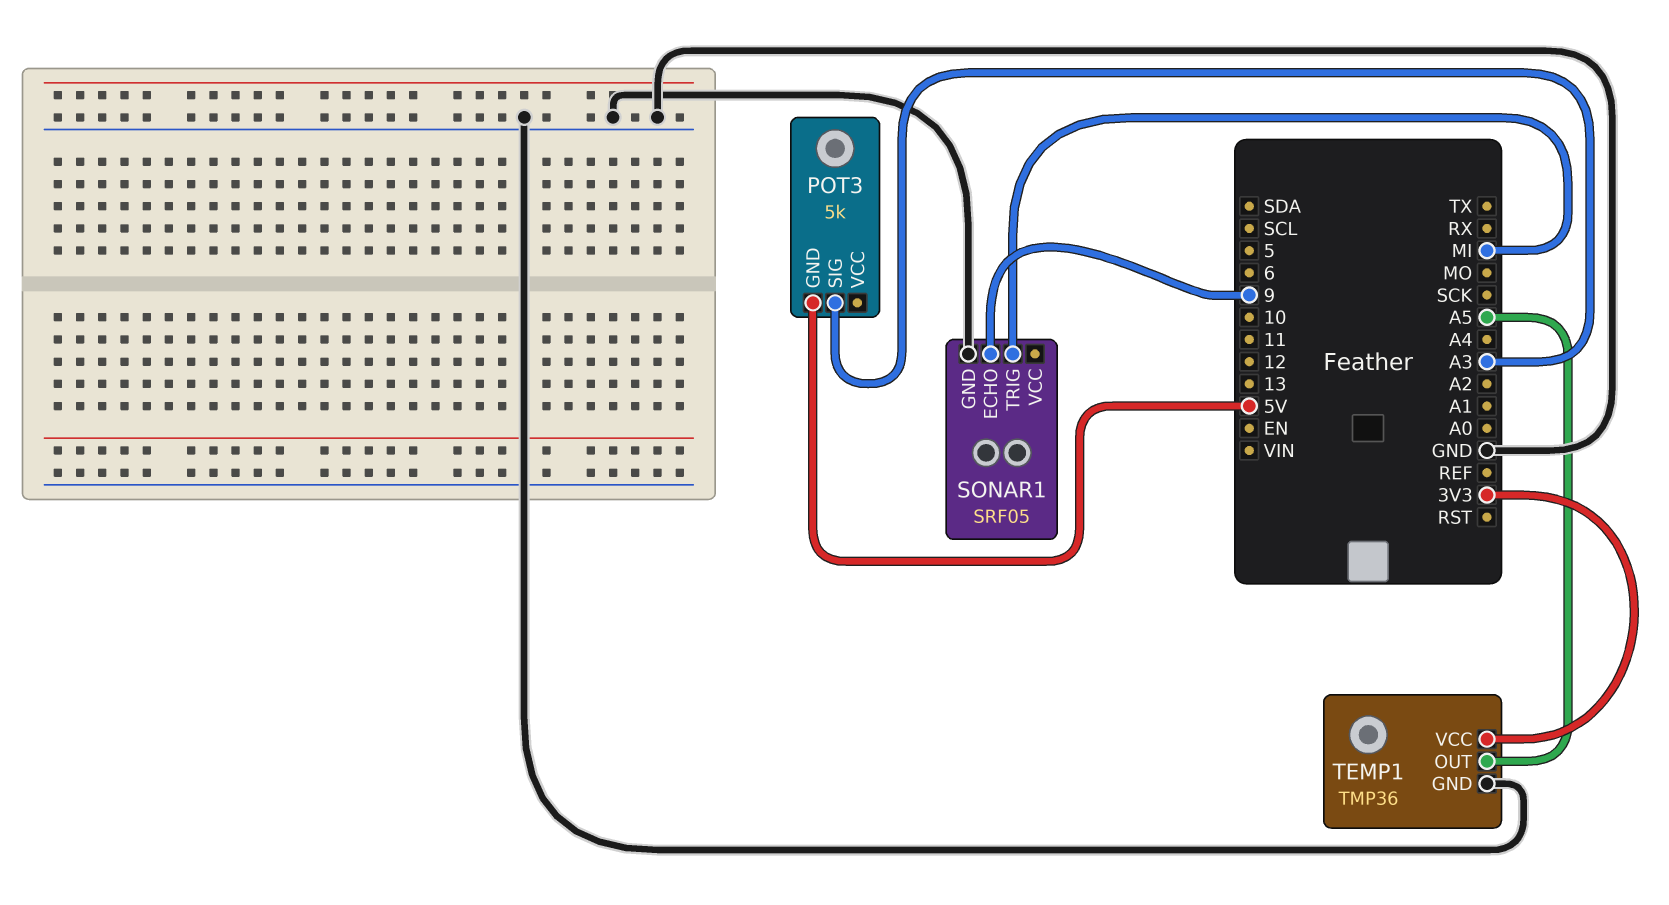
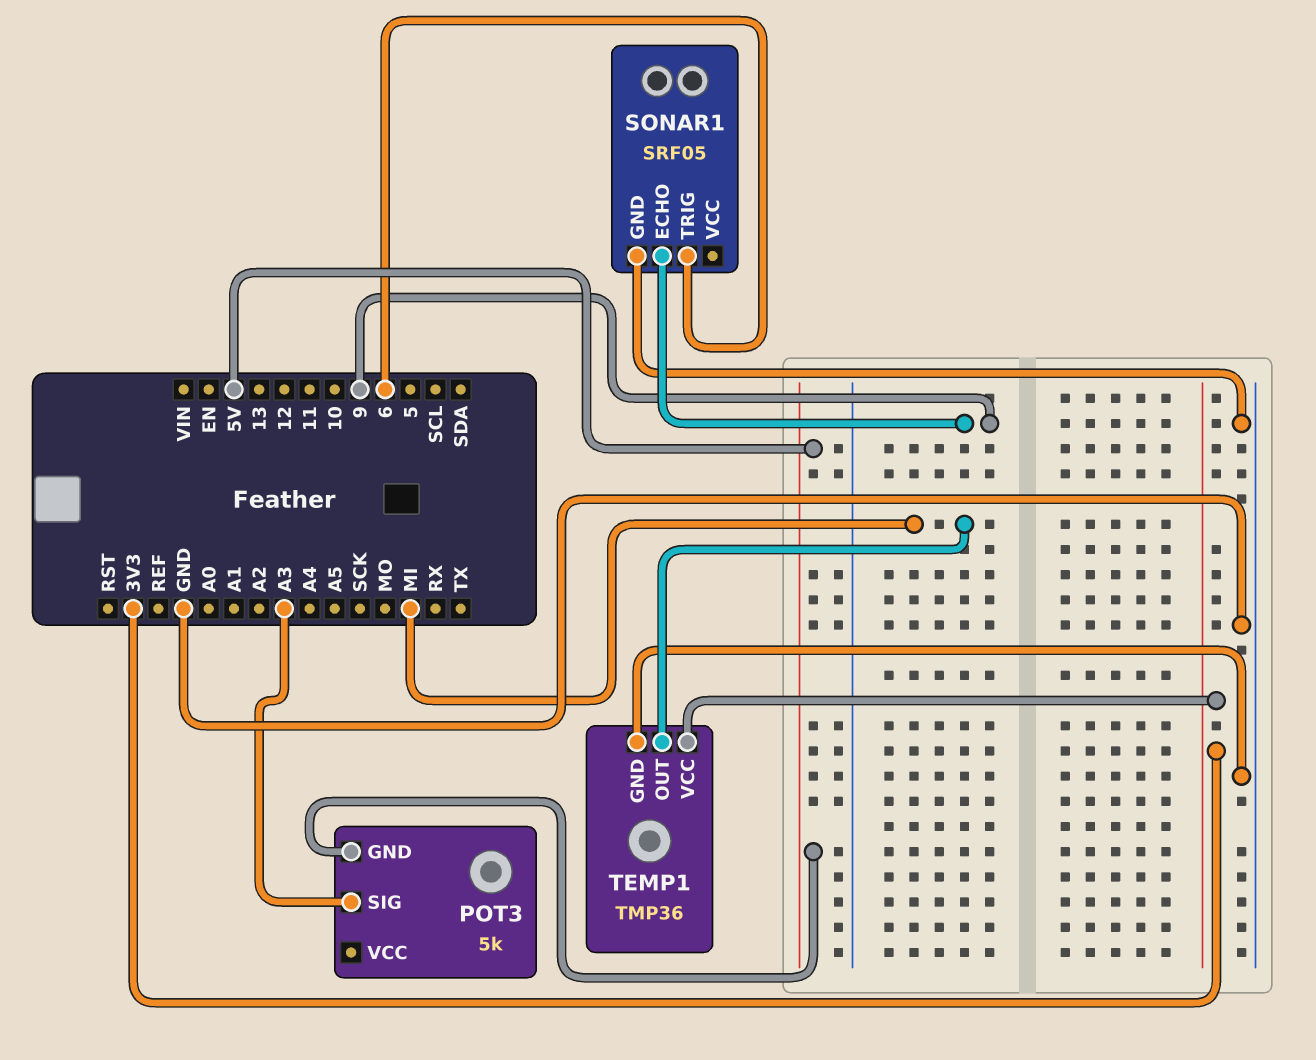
SONAR1 pin TRIG: MI -> 6
TEMP1 pin OUT: A5 -> MI

